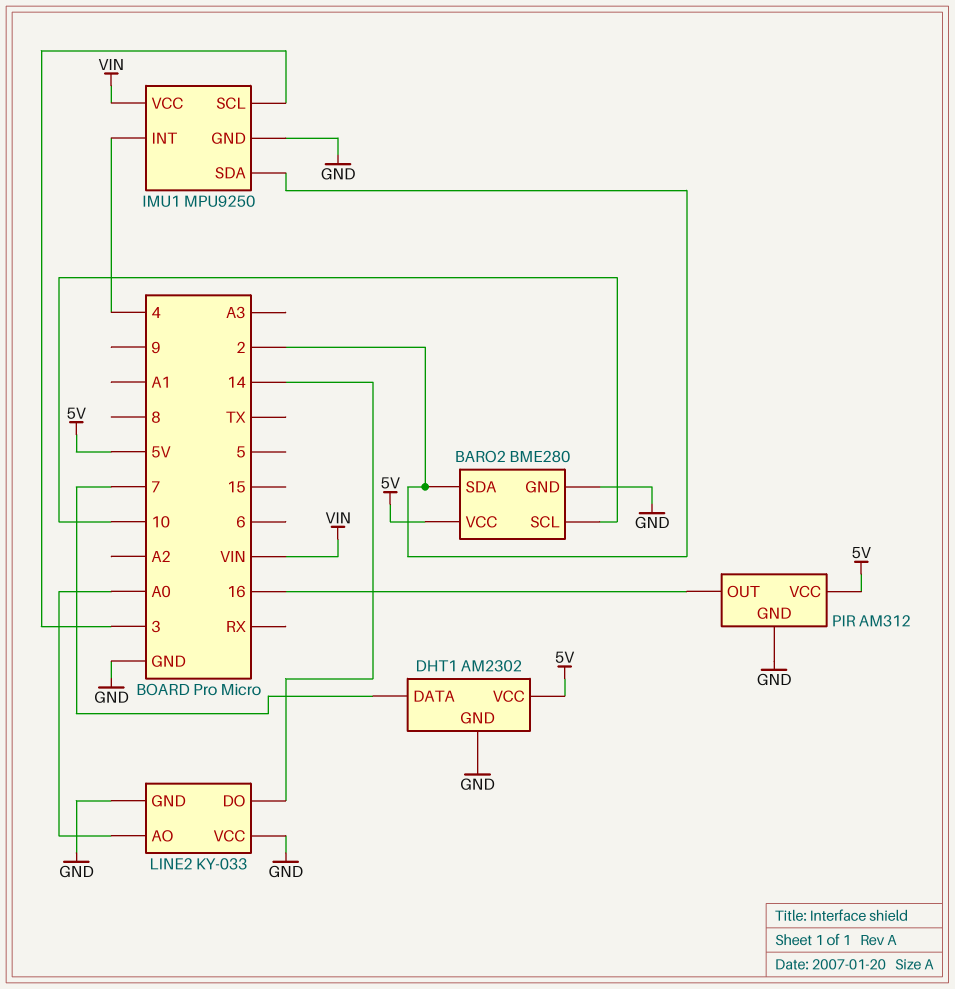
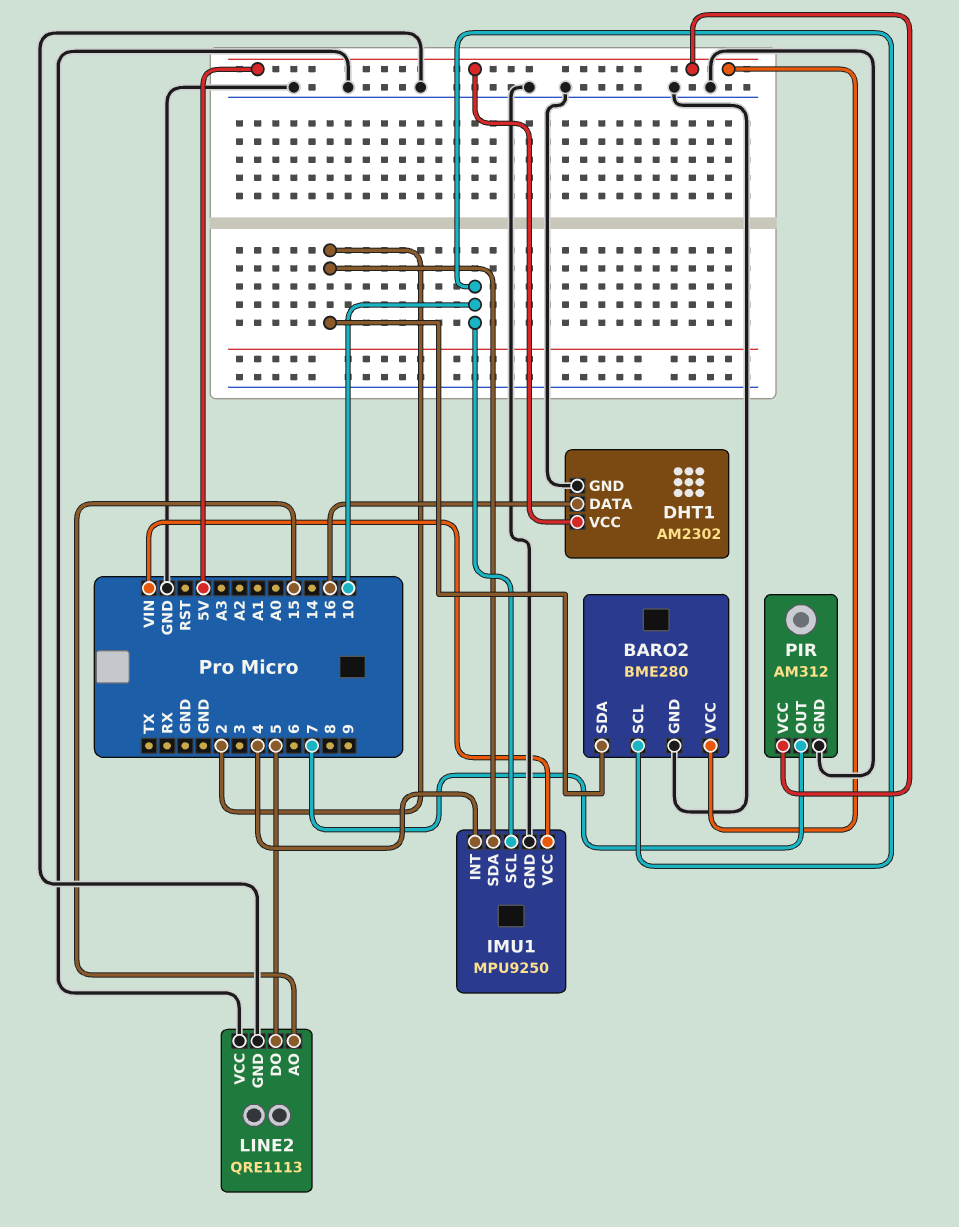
DHT1 pin DATA: 7 -> 16
IMU1 pin SCL: 3 -> 10
LINE2: KY-033 -> QRE1113
LINE2 pin AO: A0 -> 15
LINE2 pin DO: 14 -> 5
PIR pin OUT: 16 -> 7

